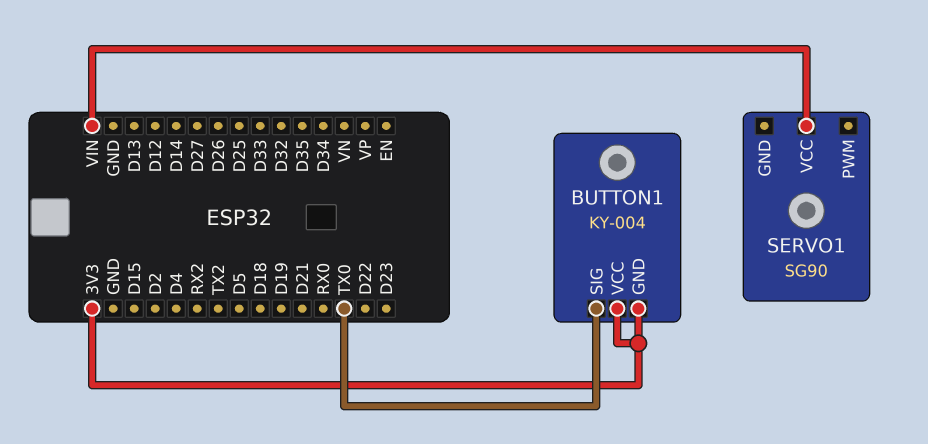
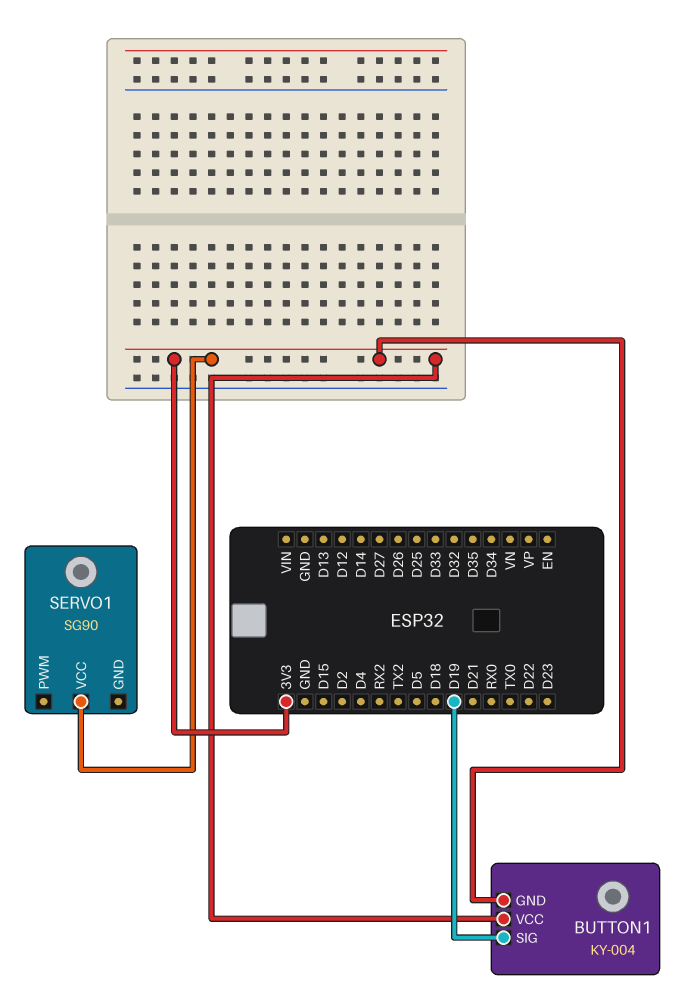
BUTTON1 pin SIG: TX0 -> D19
SERVO1 pin VCC: VIN -> 3V3

